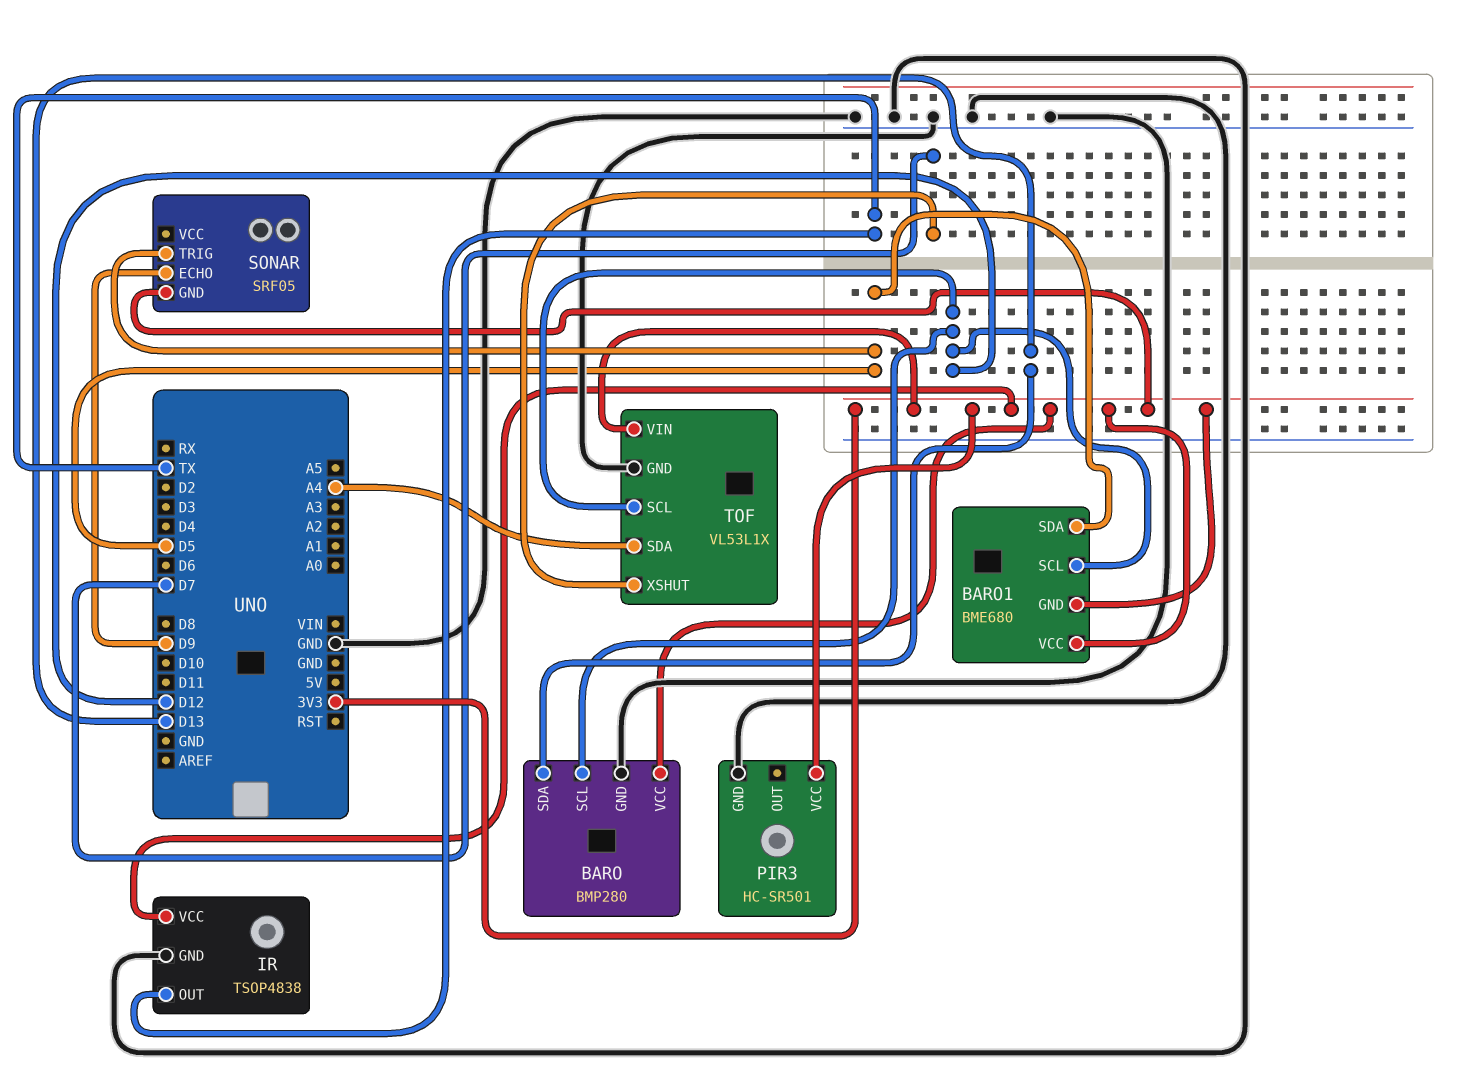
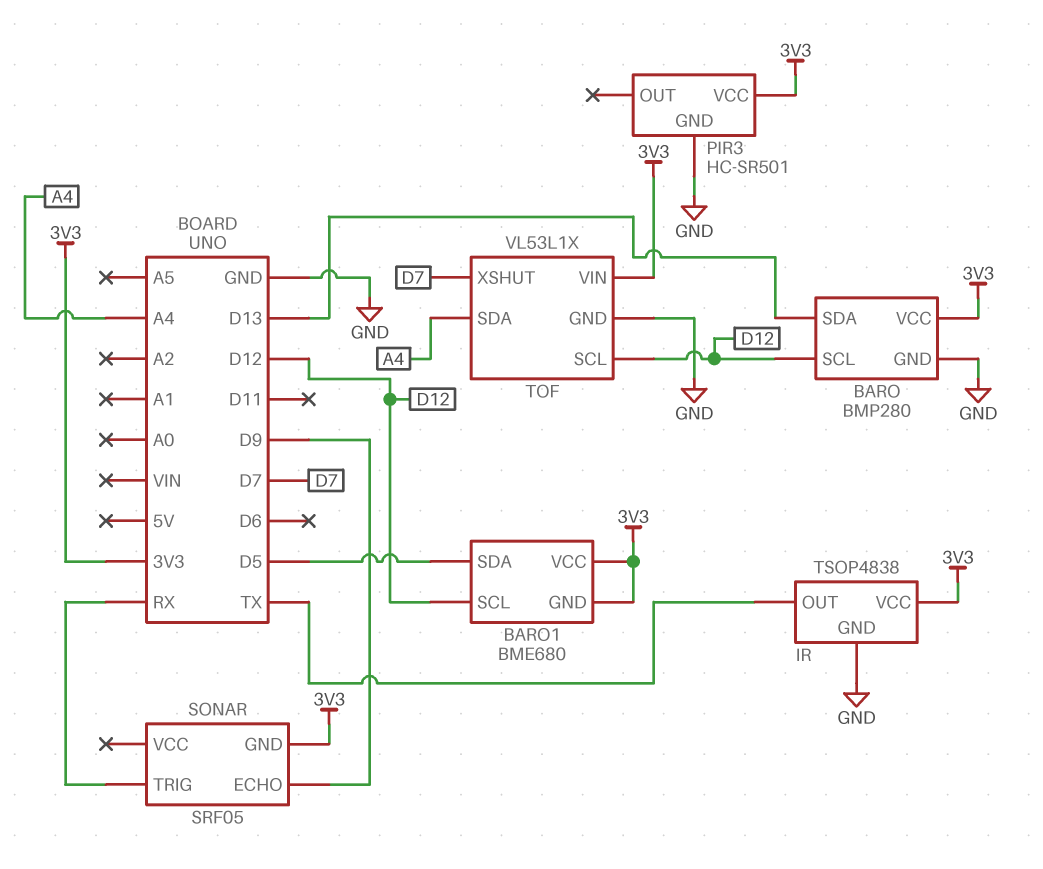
SONAR pin TRIG: D5 -> RX

